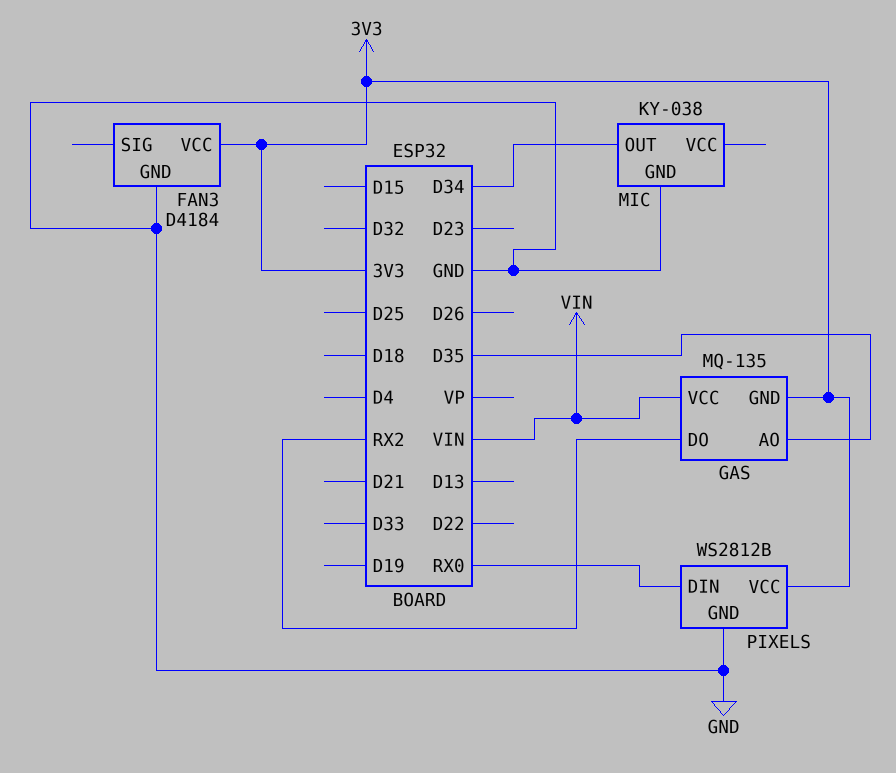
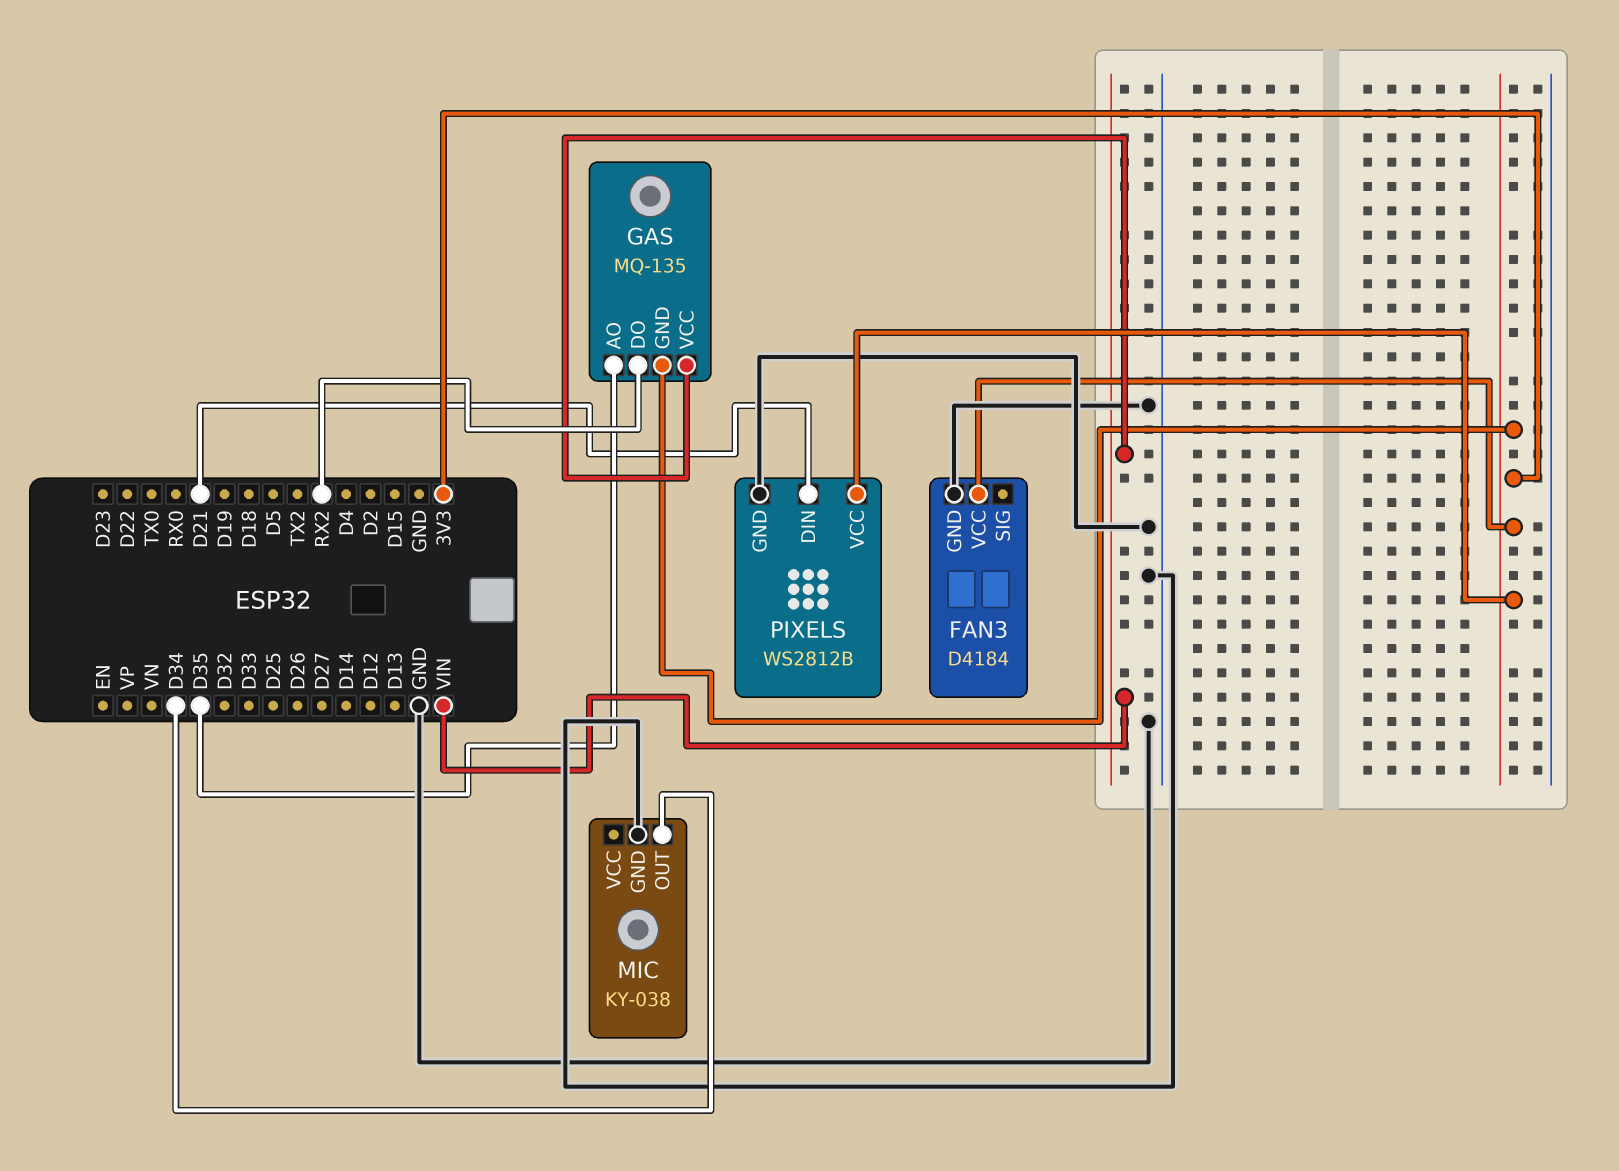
PIXELS pin DIN: RX0 -> D21

